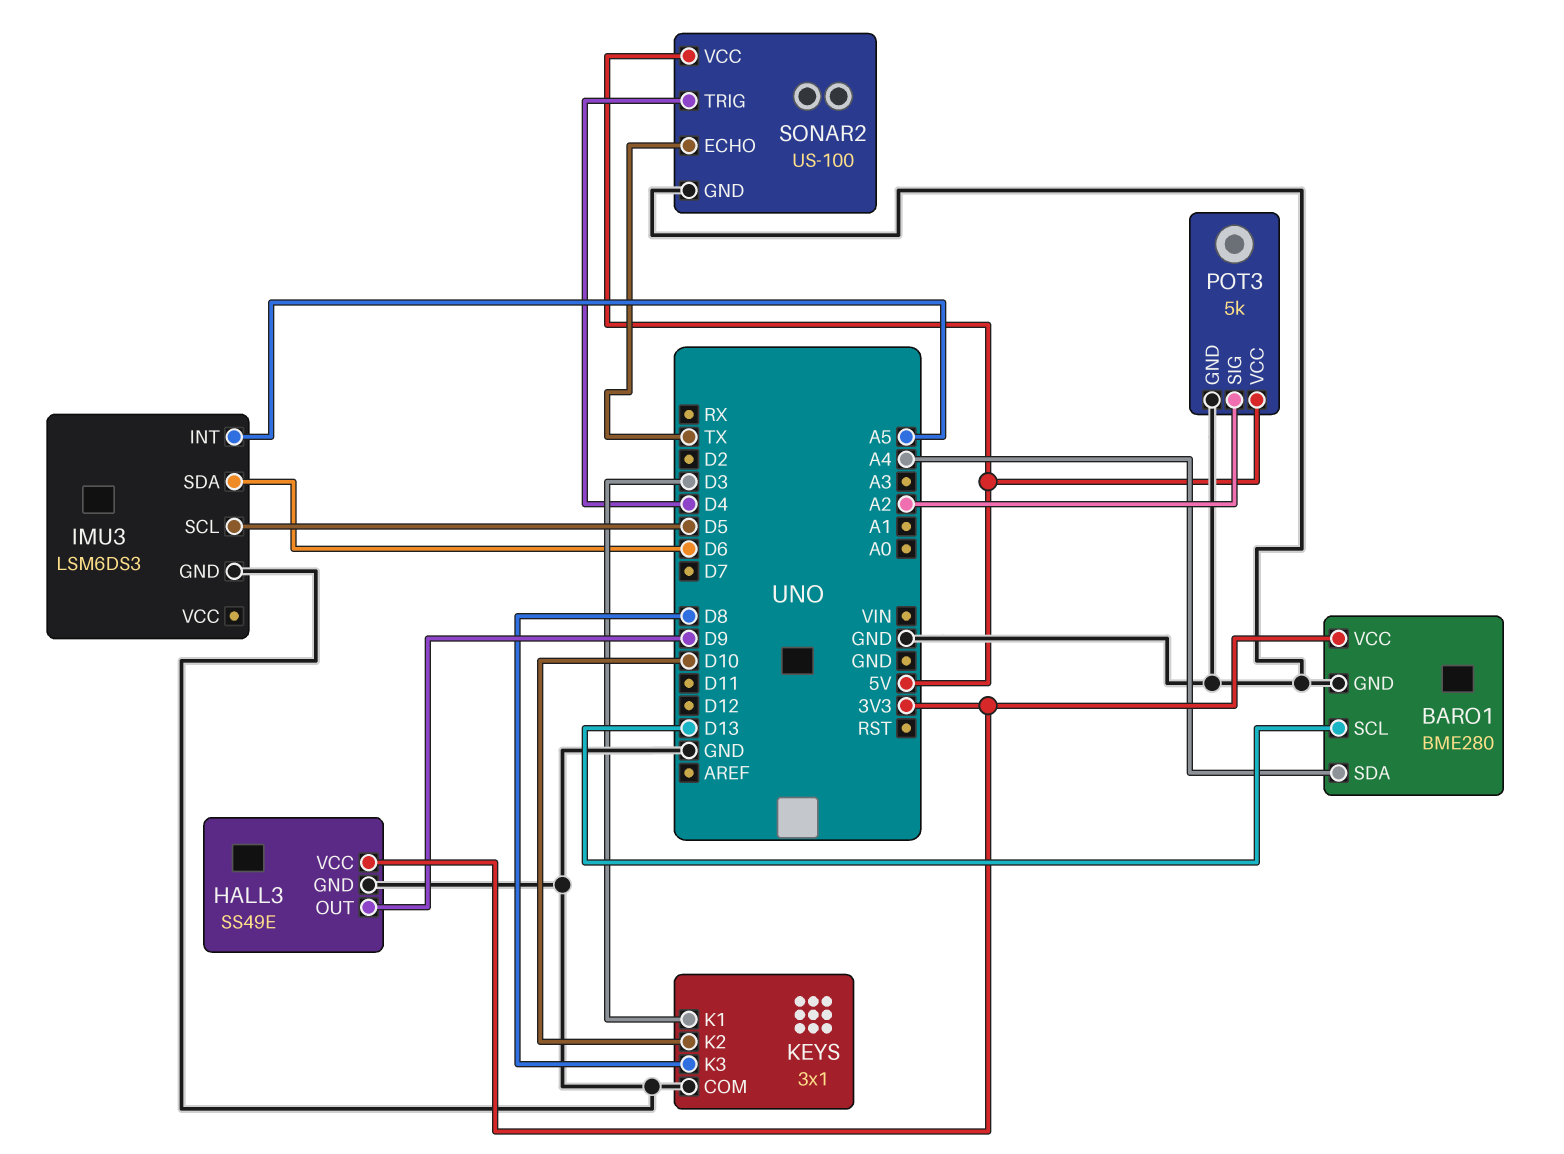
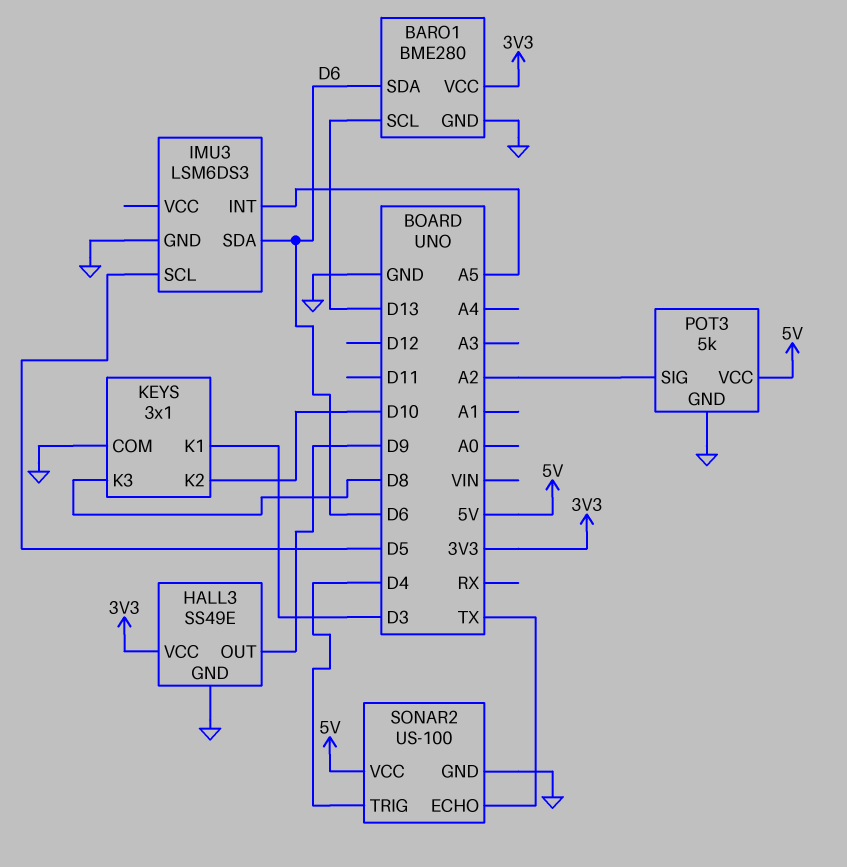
BARO1 pin SDA: A4 -> D6

